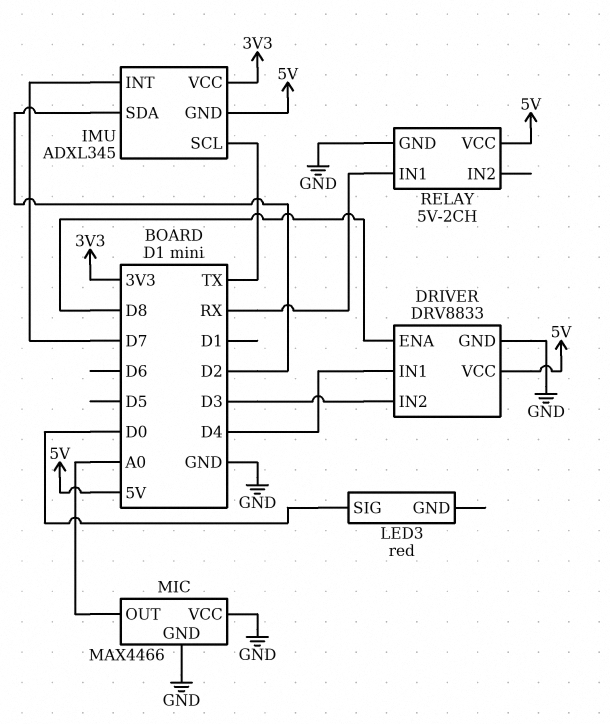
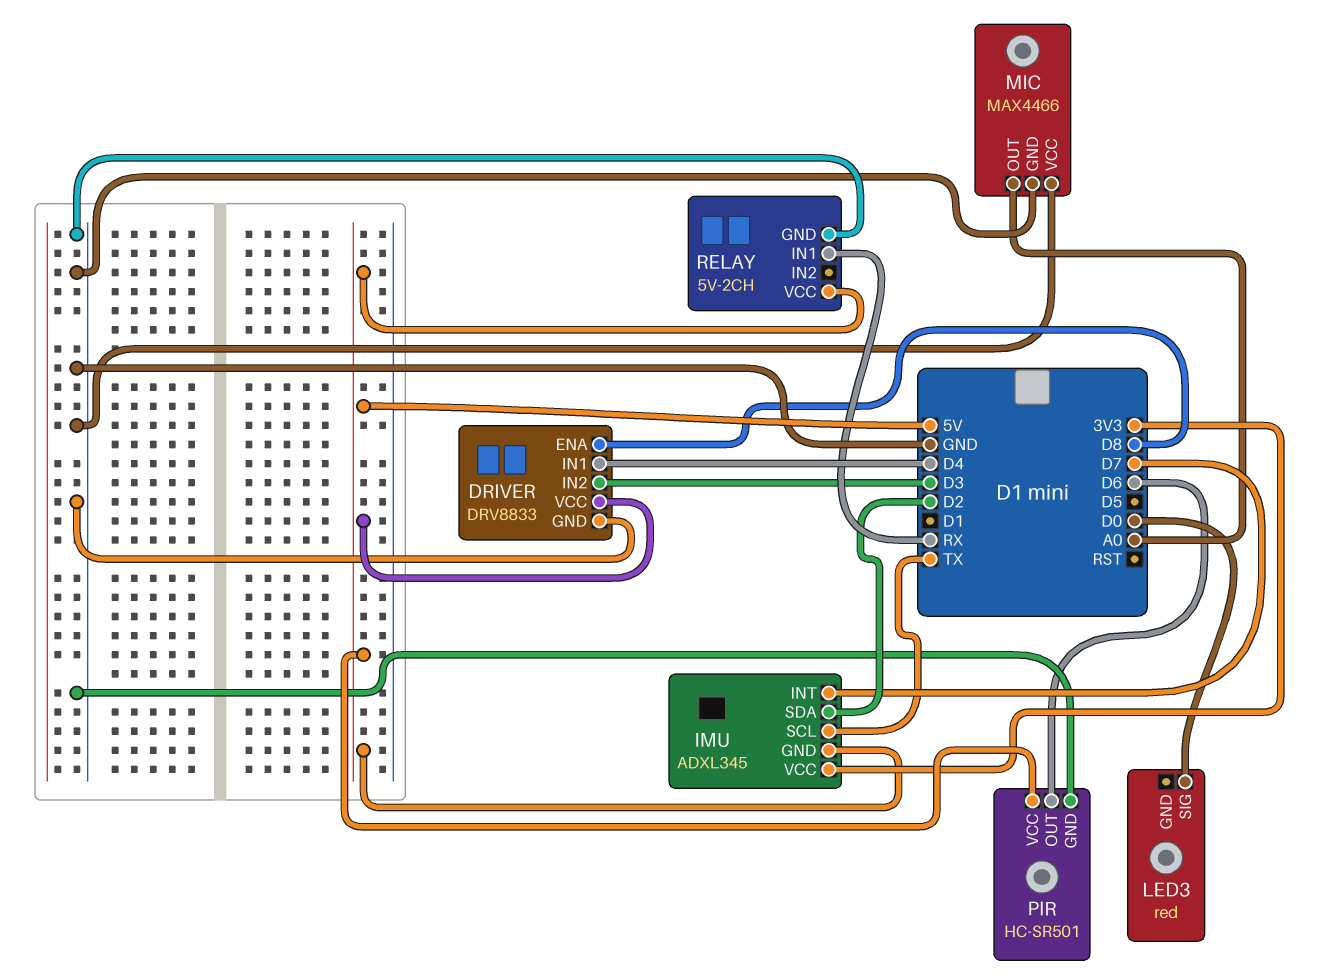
PIR: none -> HC-SR501
PIR pin GND: none -> GND
PIR pin OUT: none -> D6
PIR pin VCC: none -> 5V

